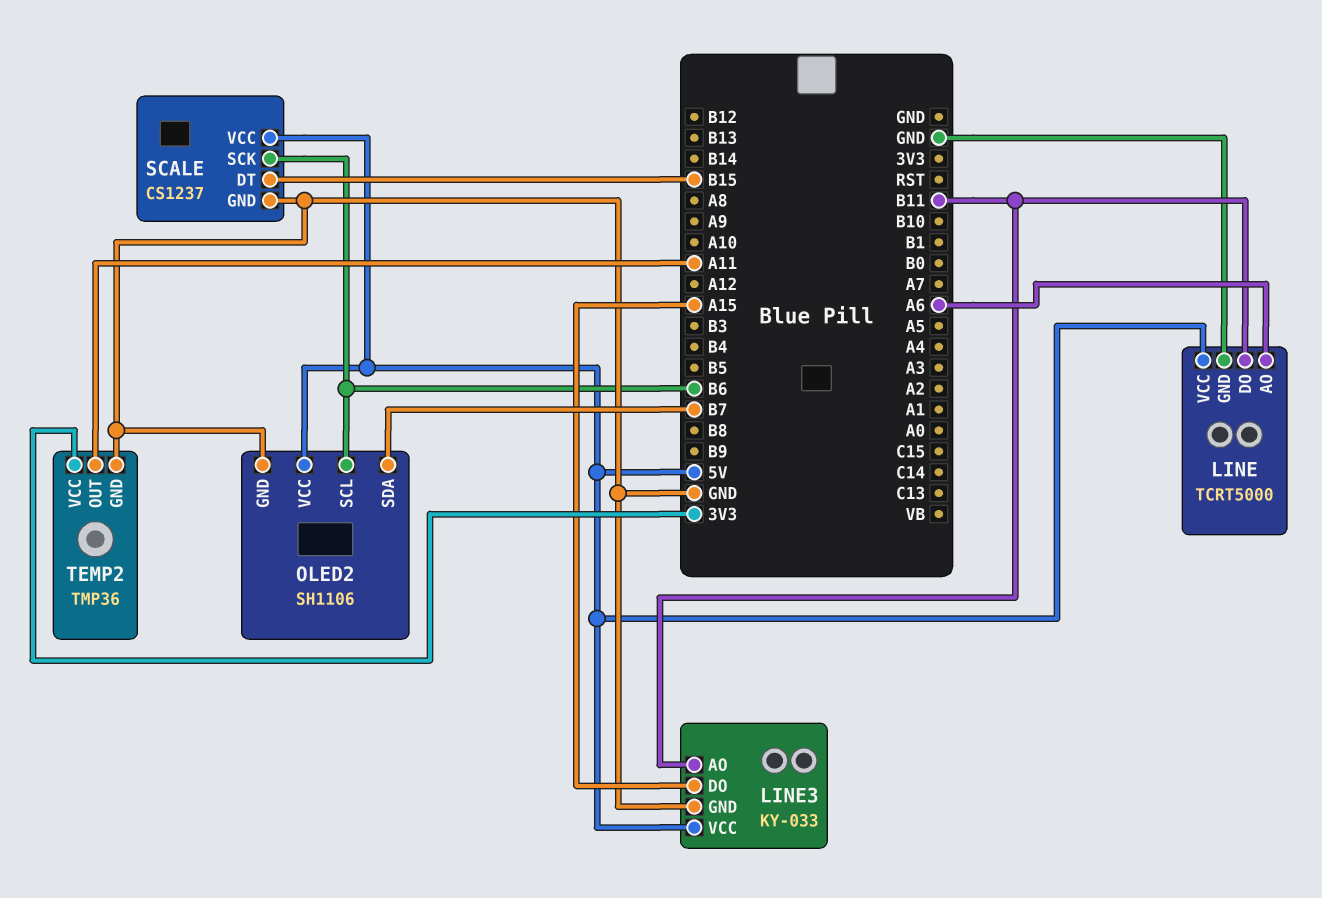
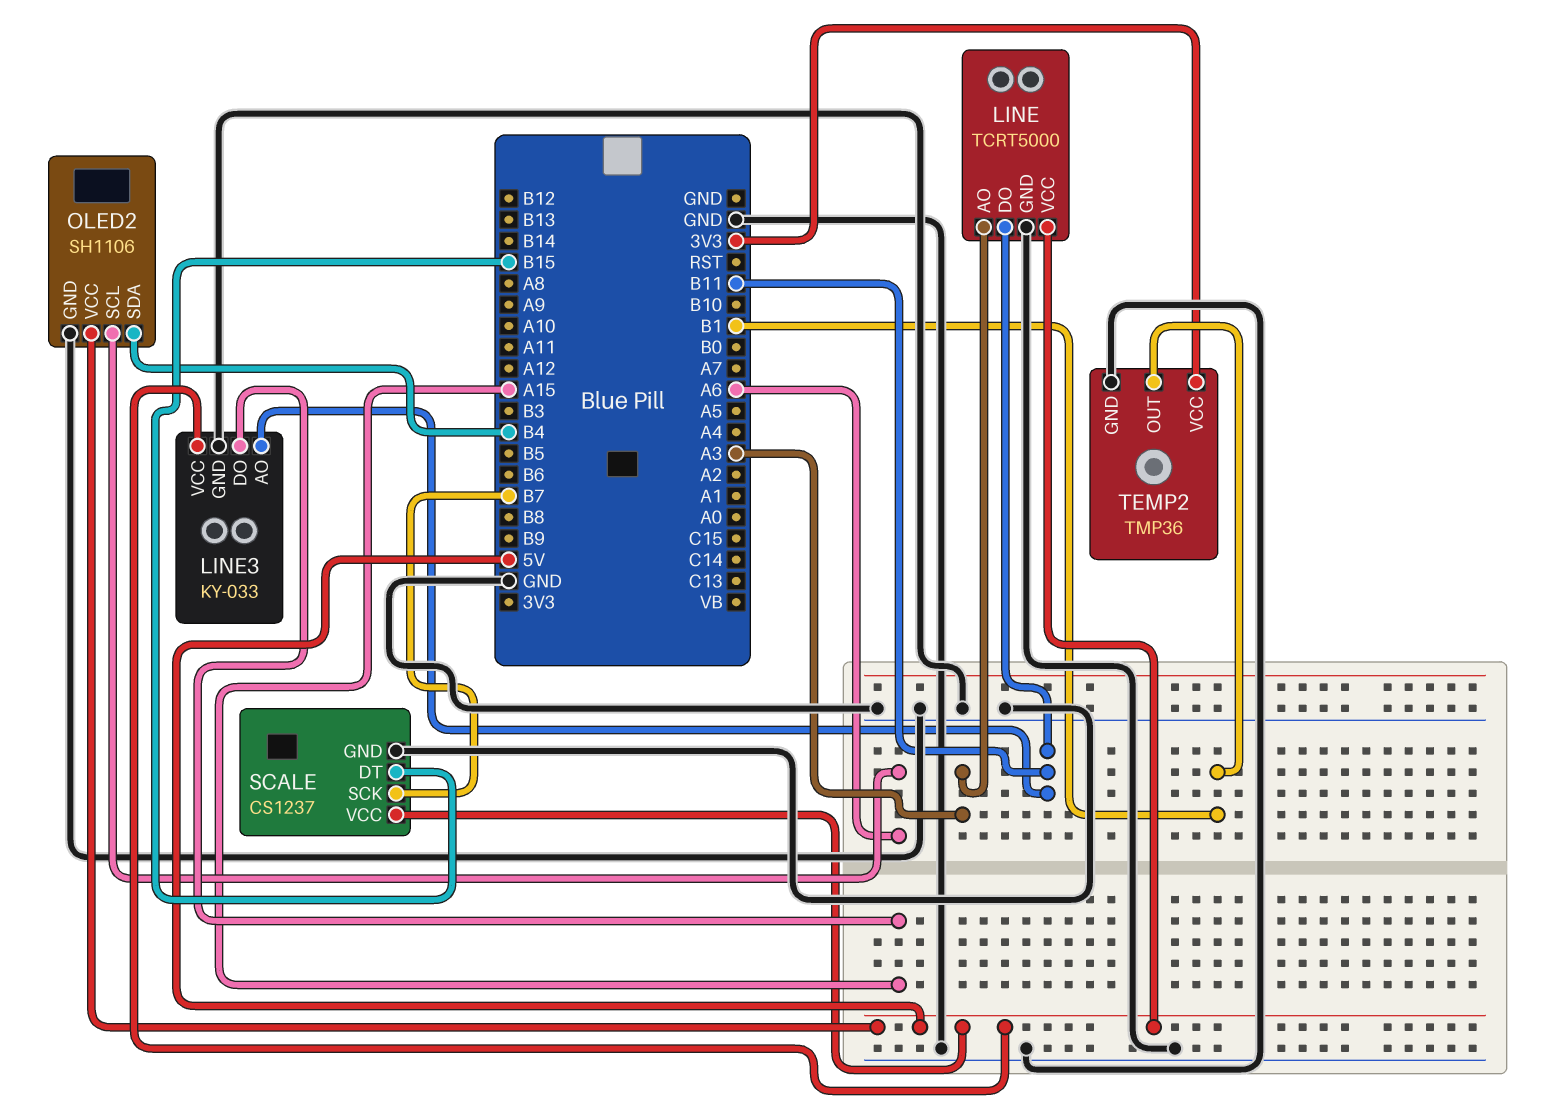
LINE pin AO: A6 -> A3
OLED2 pin SCL: B6 -> A6
OLED2 pin SDA: B7 -> B4
SCALE pin SCK: B6 -> B7
TEMP2 pin OUT: A11 -> B1

